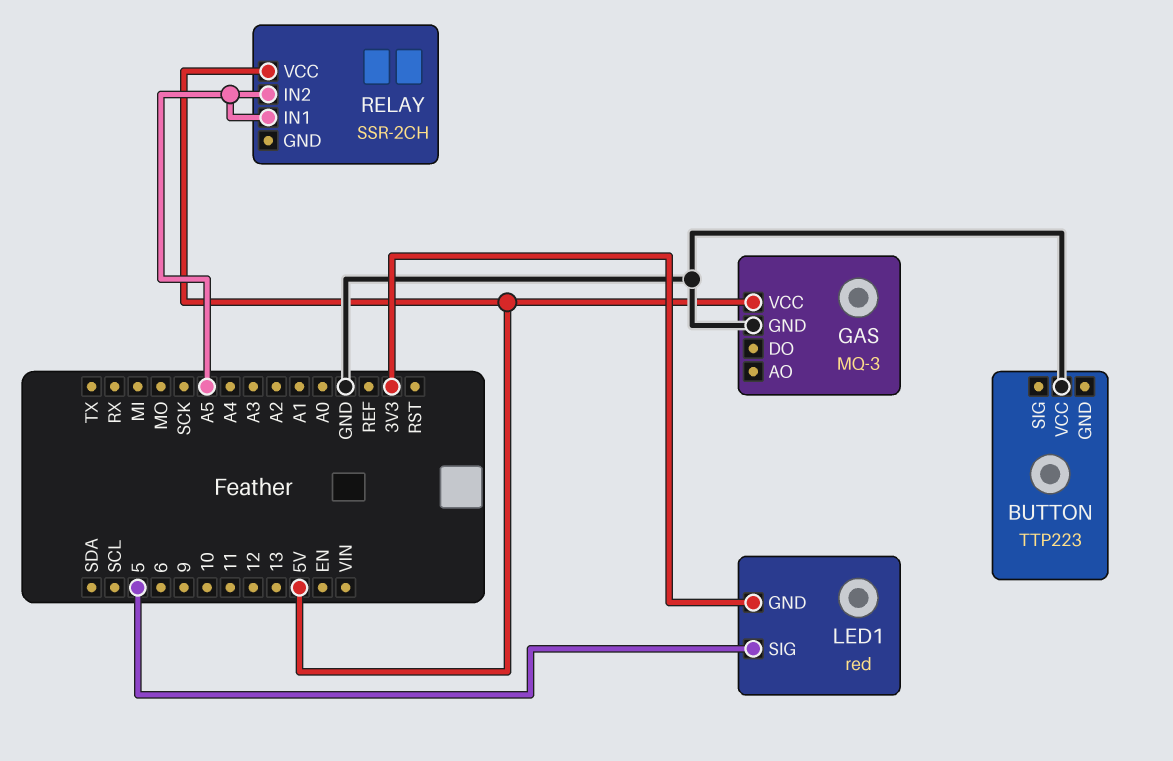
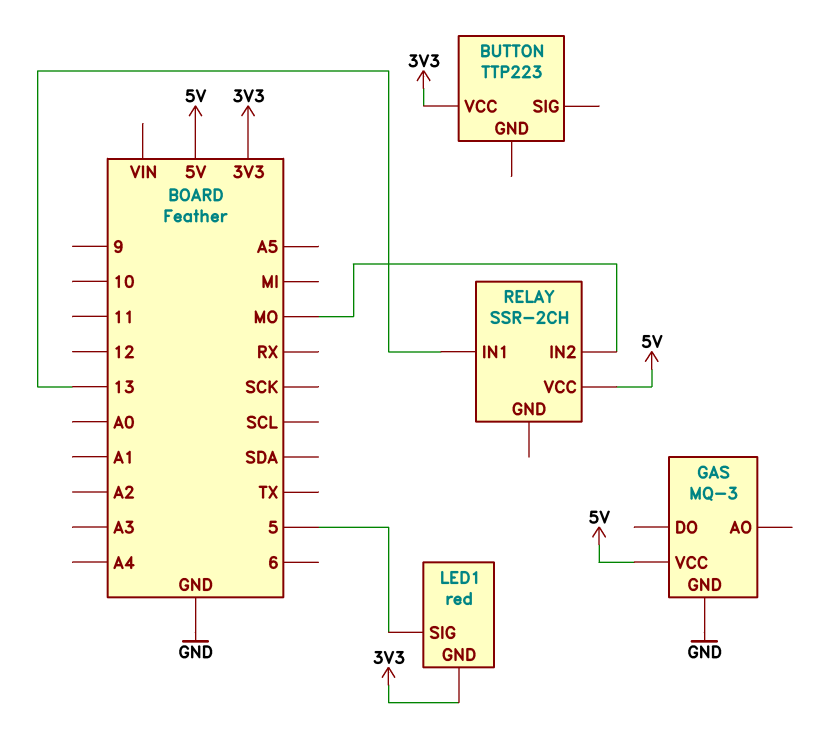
BUTTON pin VCC: GND -> 3V3
RELAY pin IN1: A5 -> 13
RELAY pin IN2: A5 -> MO

